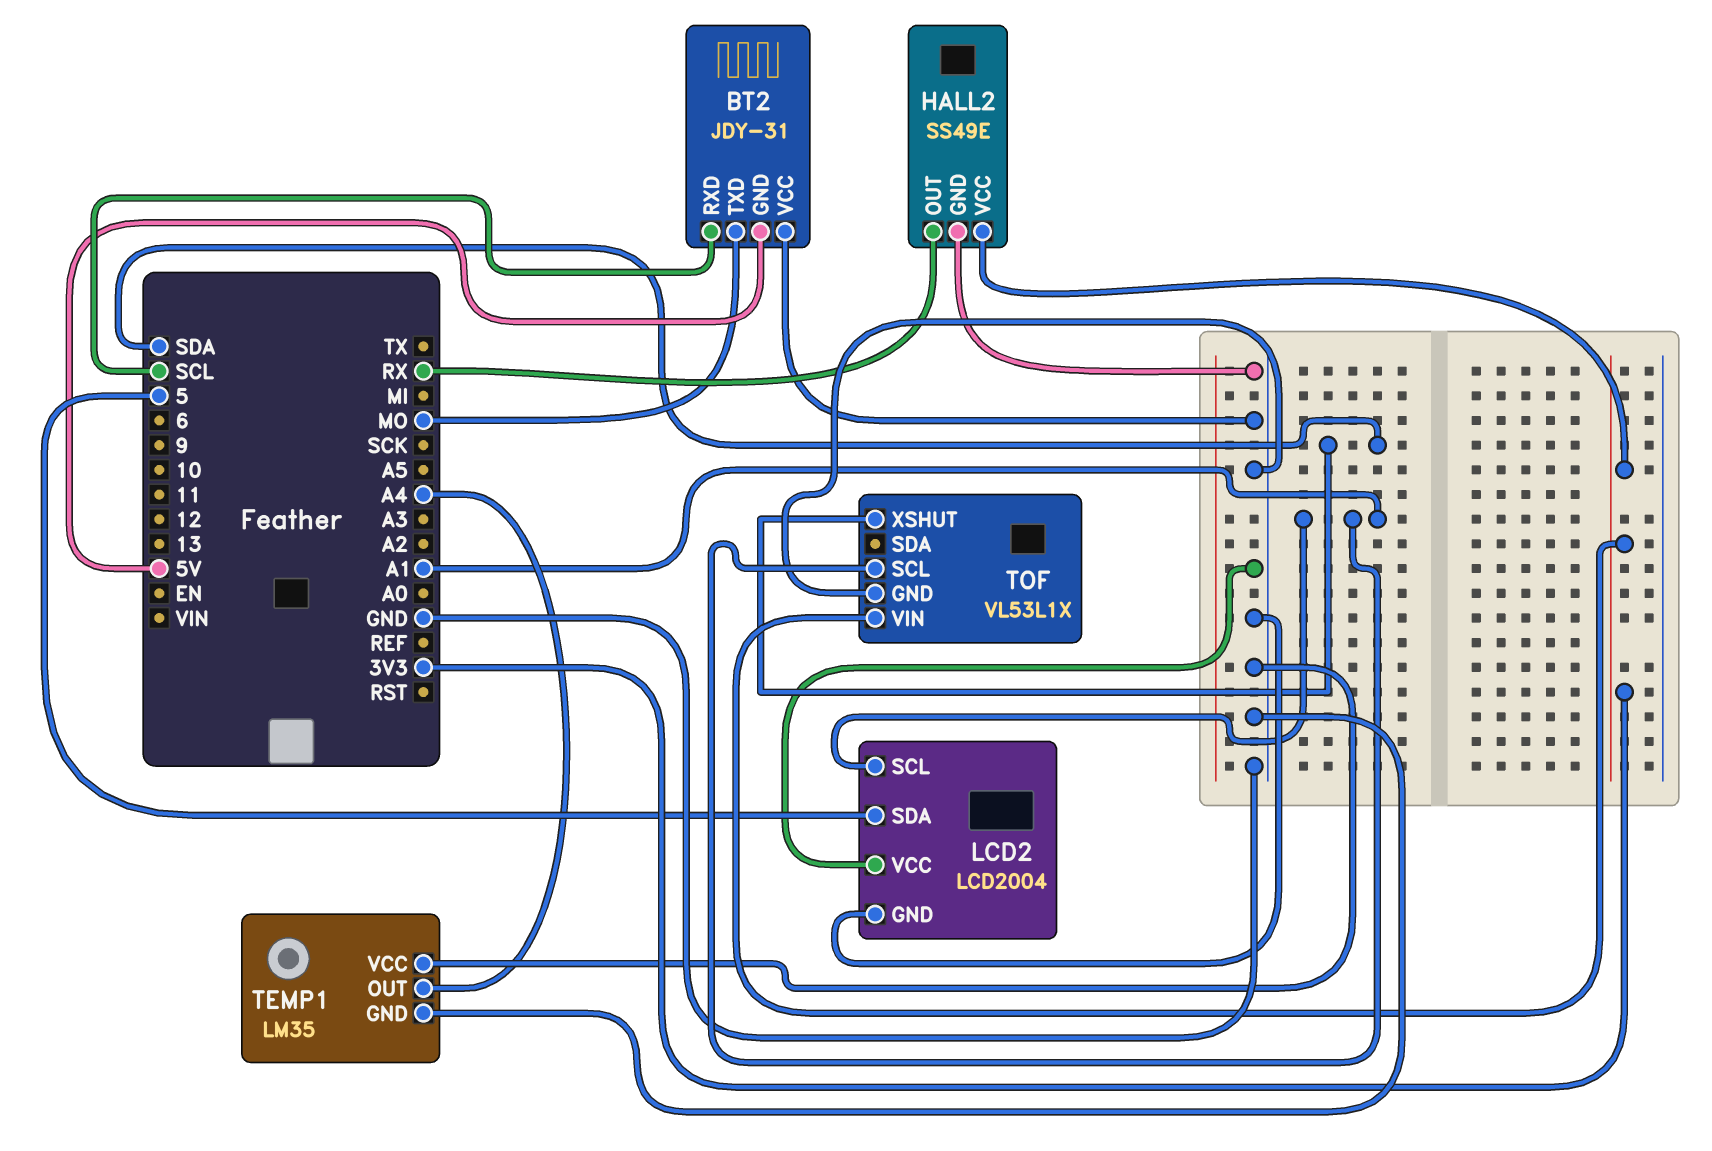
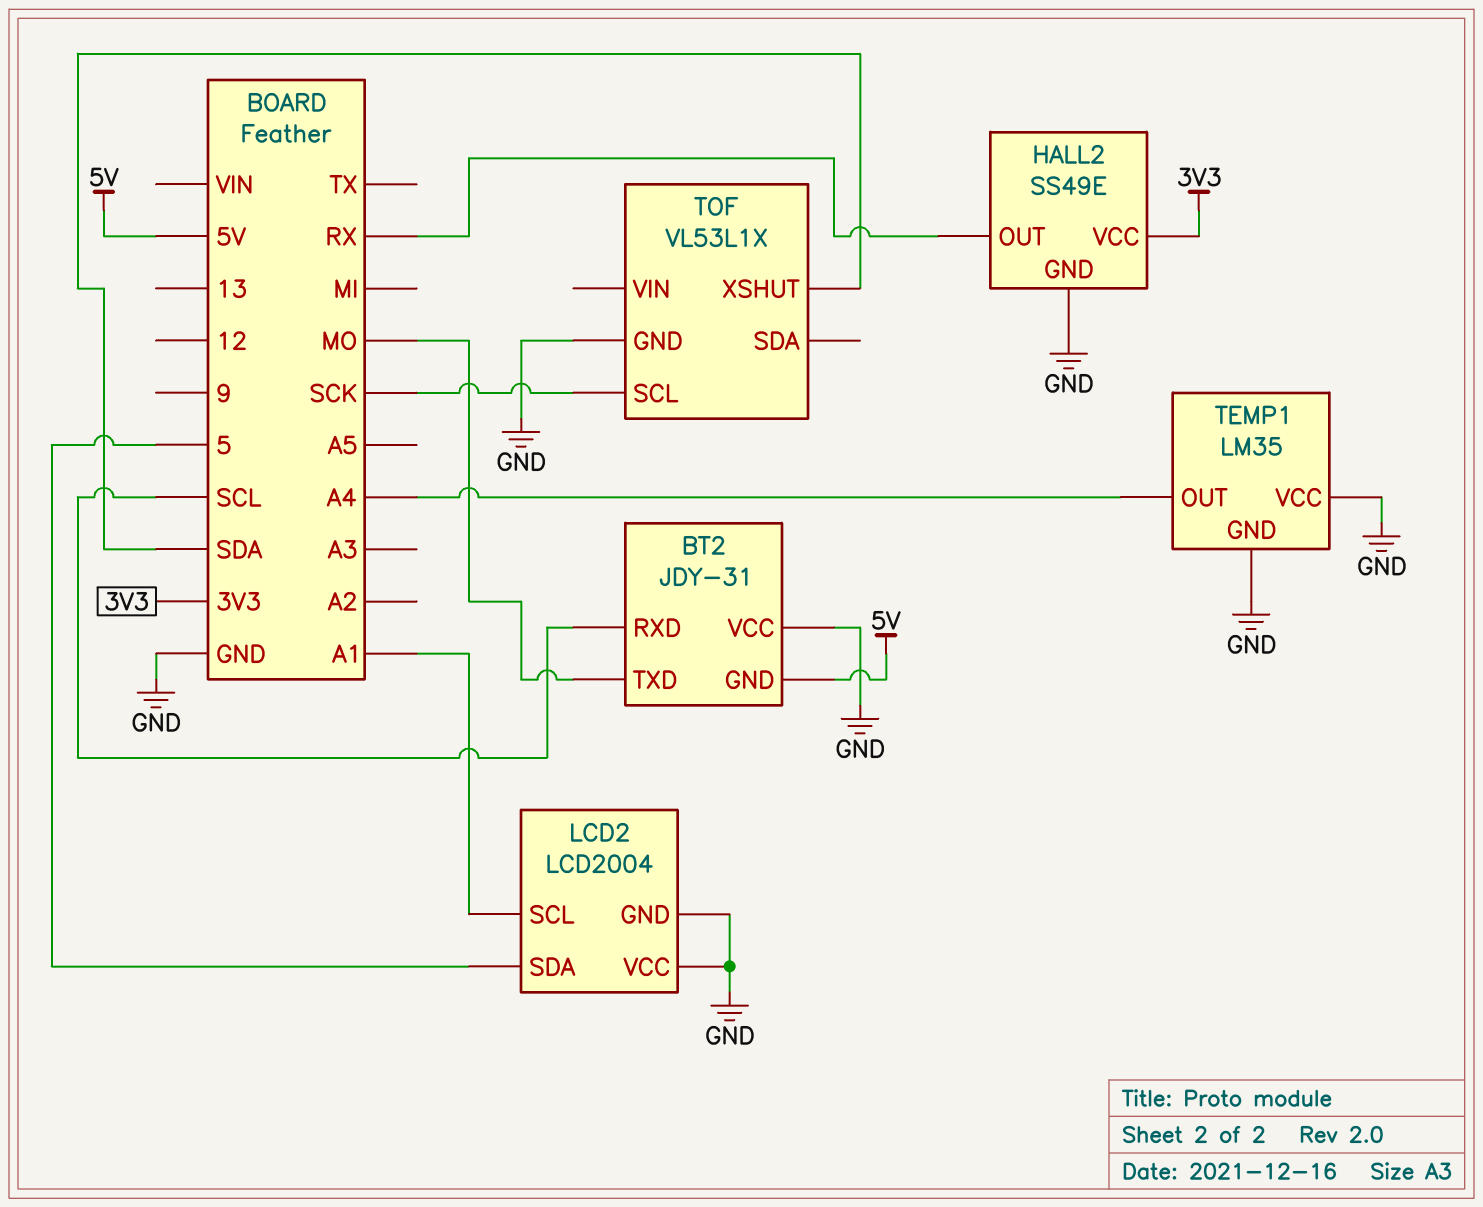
TOF pin SCL: A1 -> SCK
TOF pin VIN: 3V3 -> none

